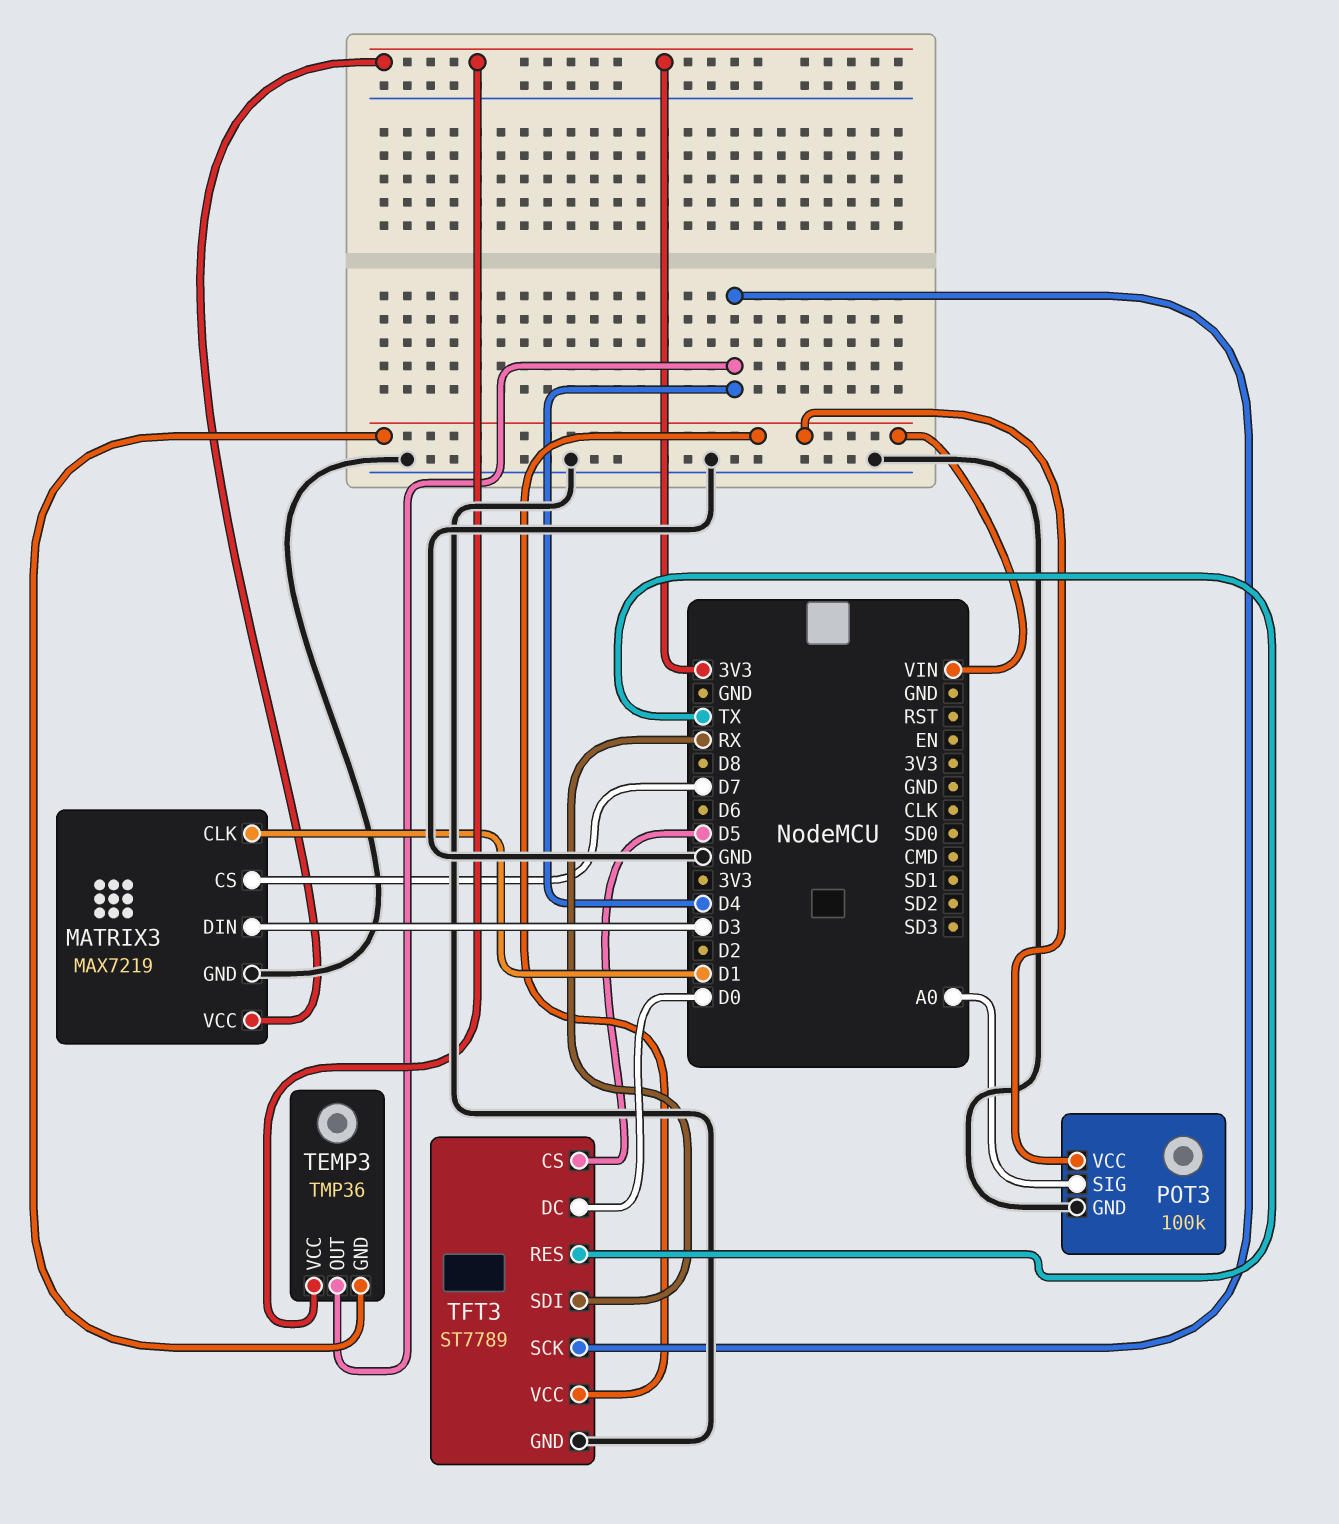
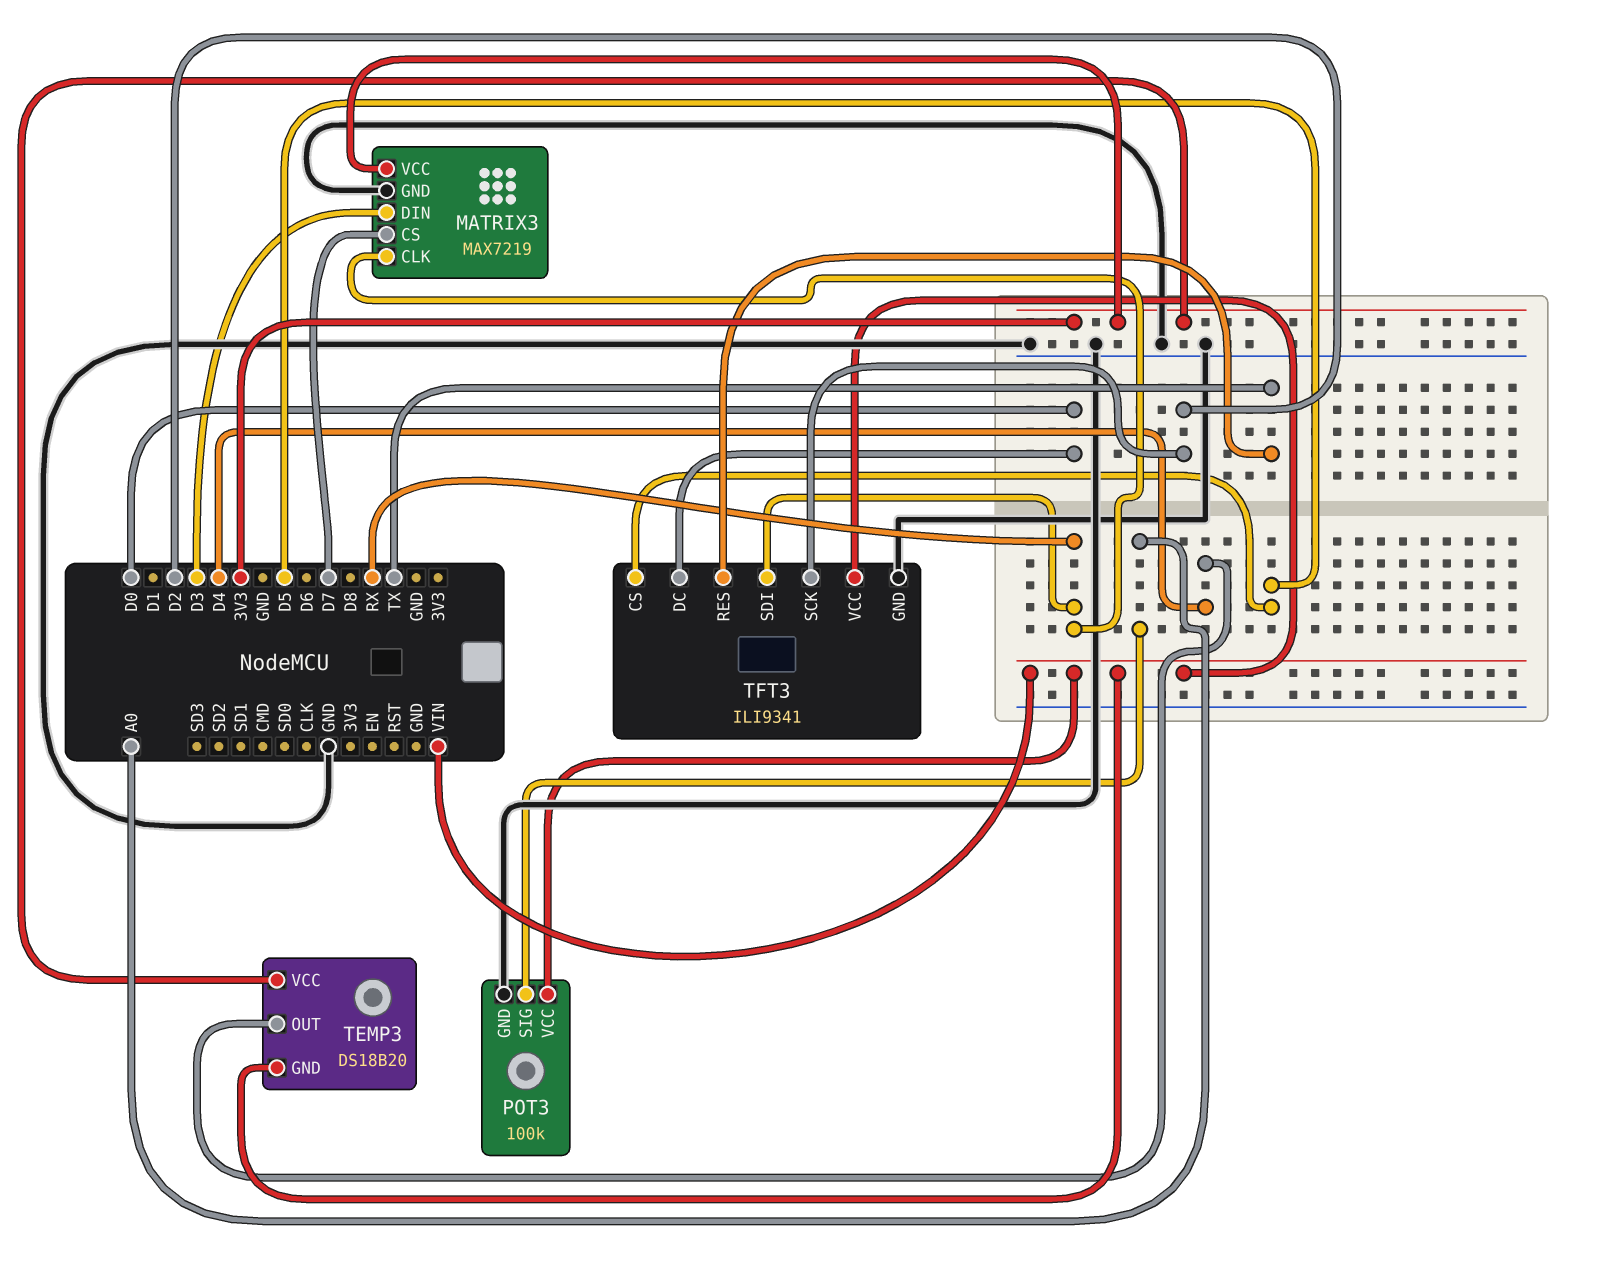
MATRIX3 pin CLK: D1 -> RX
TEMP3: TMP36 -> DS18B20
TFT3: ST7789 -> ILI9341
TFT3 pin SCK: D4 -> D2

